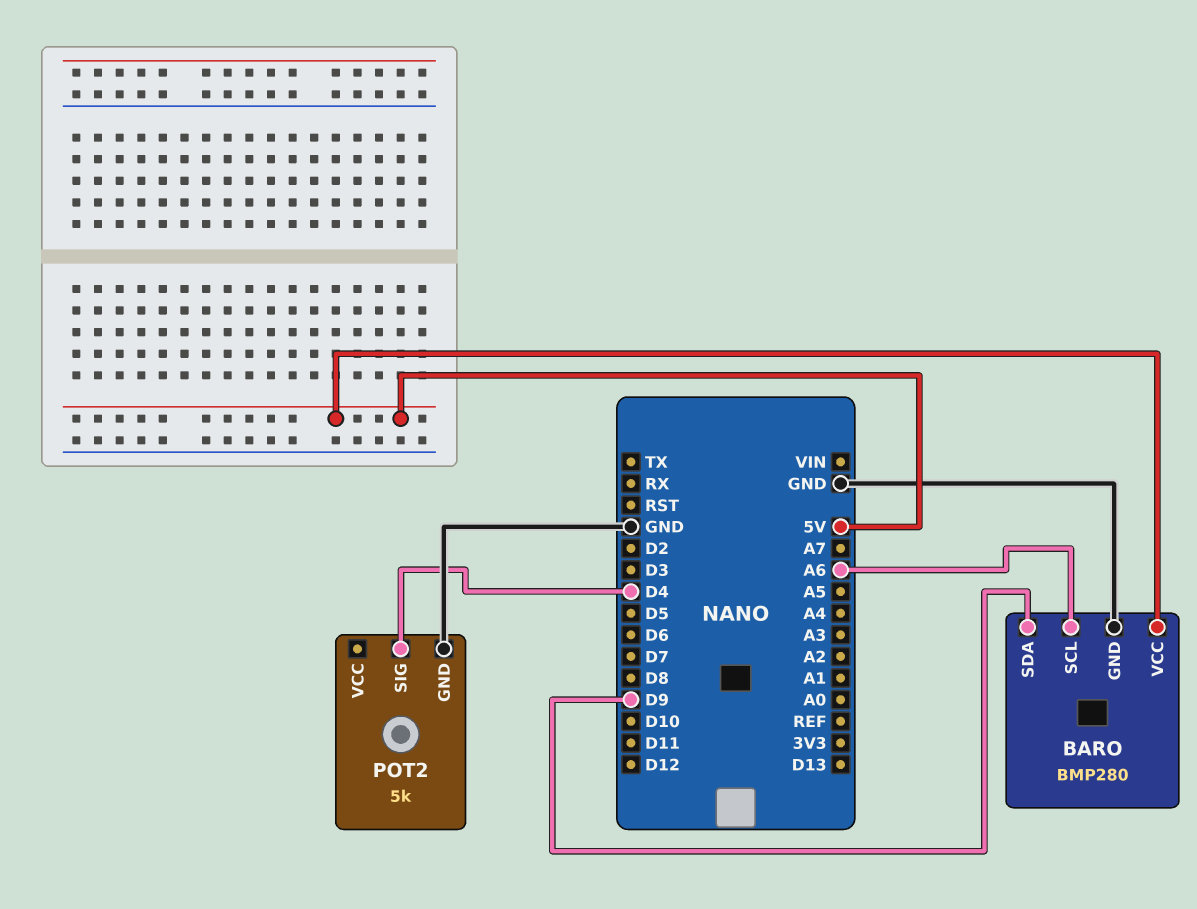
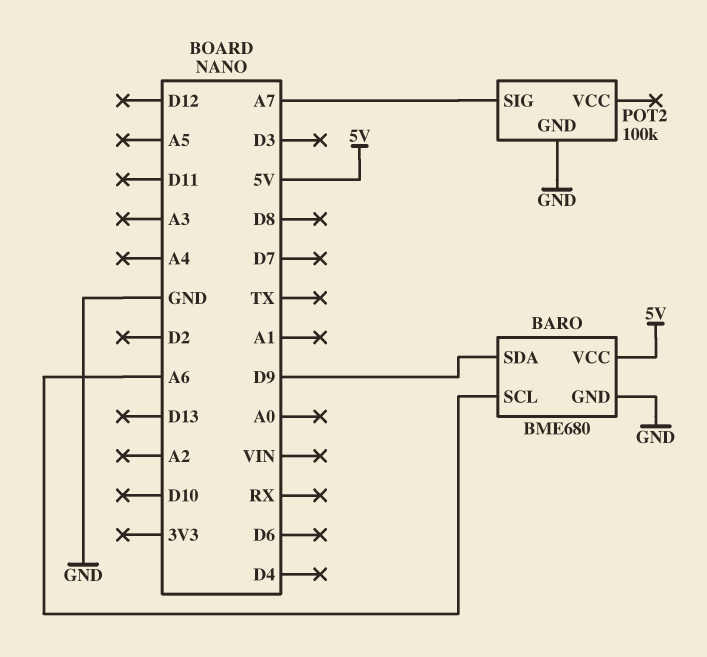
BARO: BMP280 -> BME680
POT2: 5k -> 100k
POT2 pin SIG: D4 -> A7

